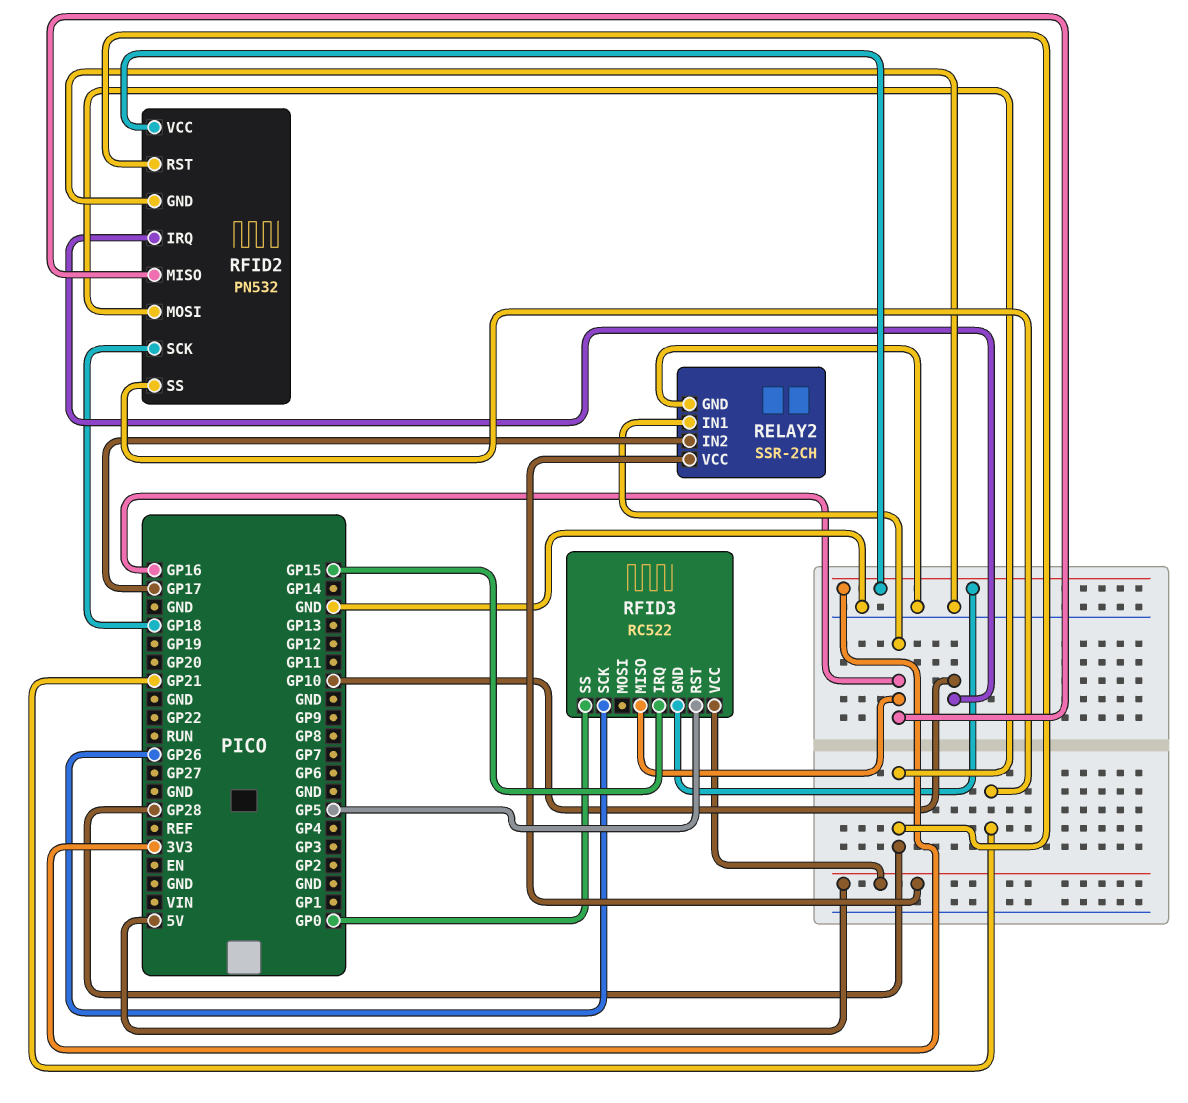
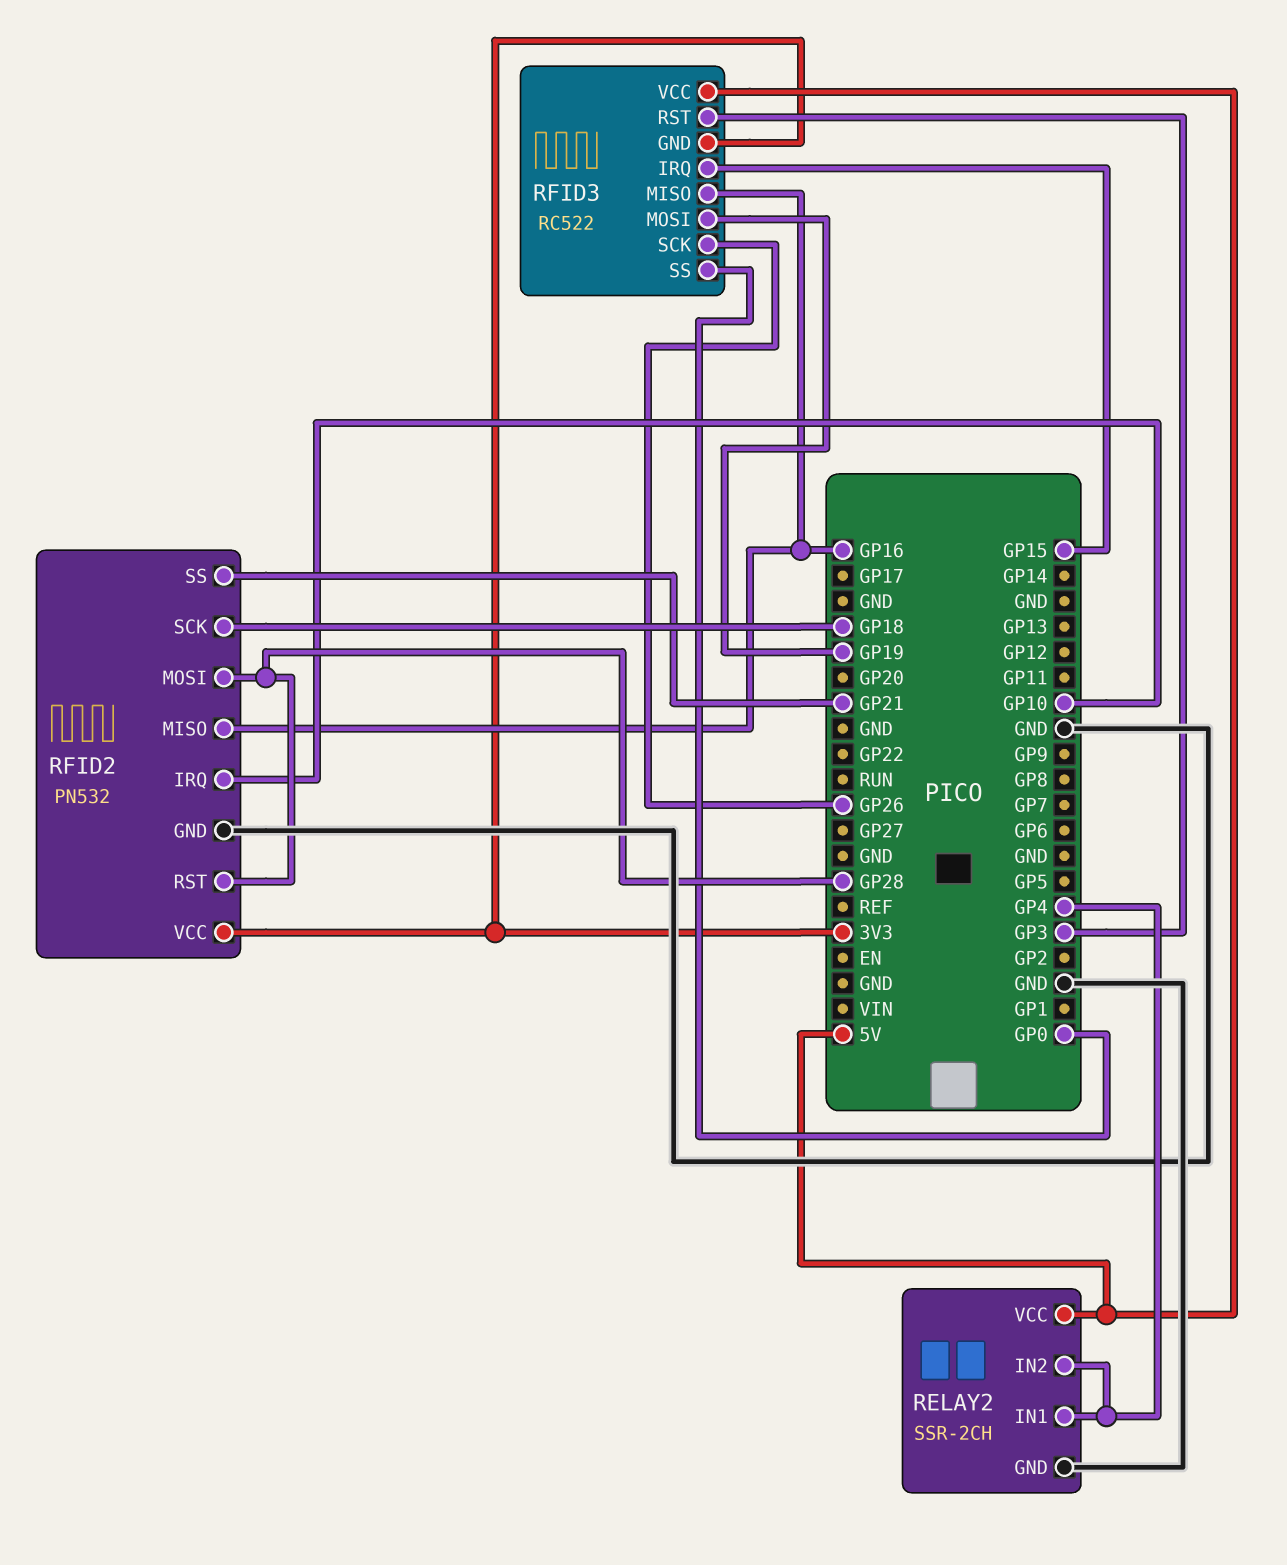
RELAY2 pin IN1: GP16 -> GP4
RELAY2 pin IN2: GP17 -> GP4
RFID3 pin MOSI: none -> GP19
RFID3 pin RST: GP5 -> GP3

